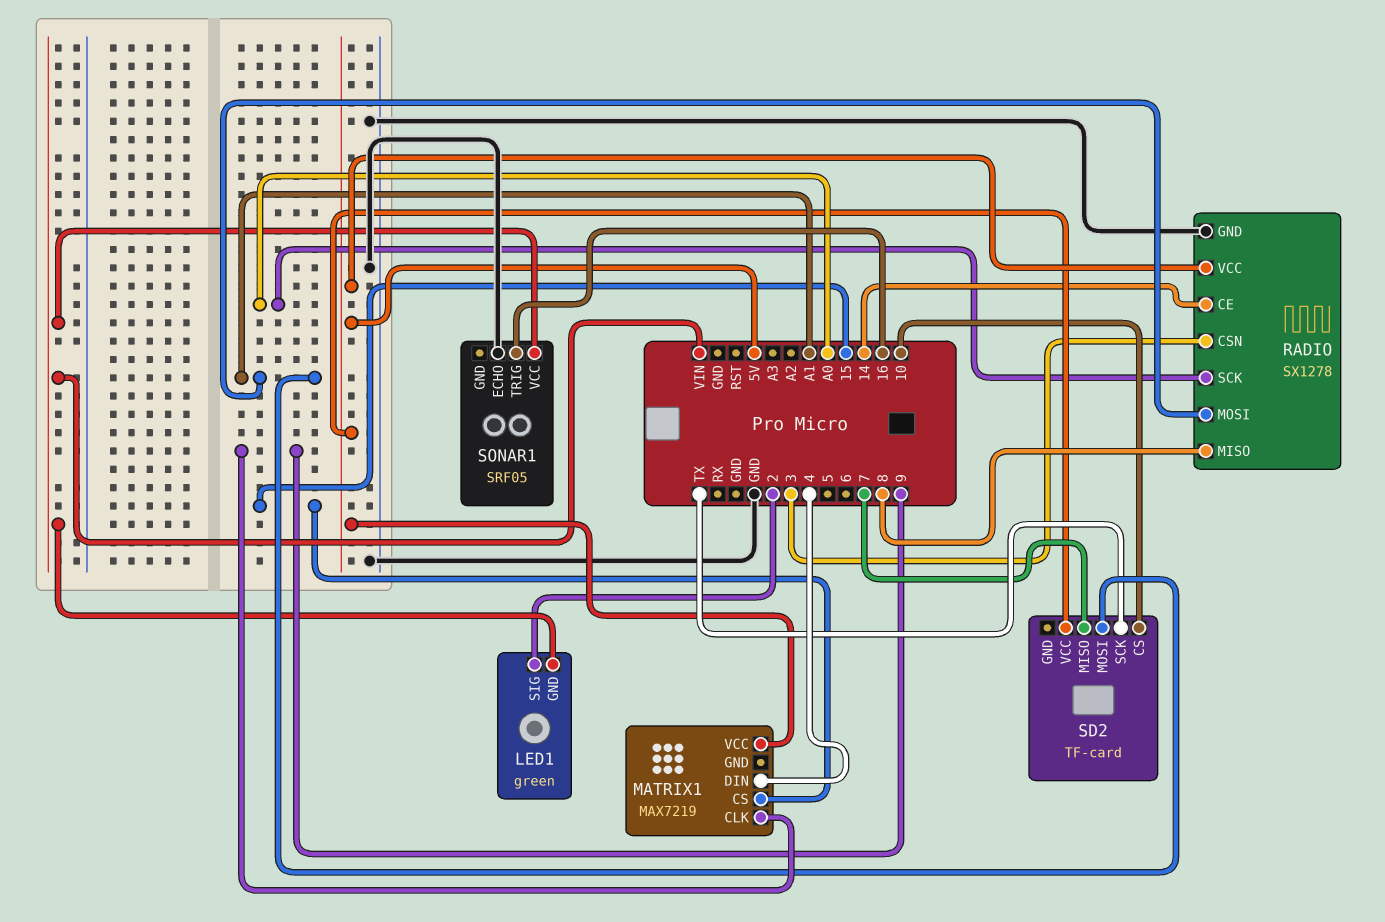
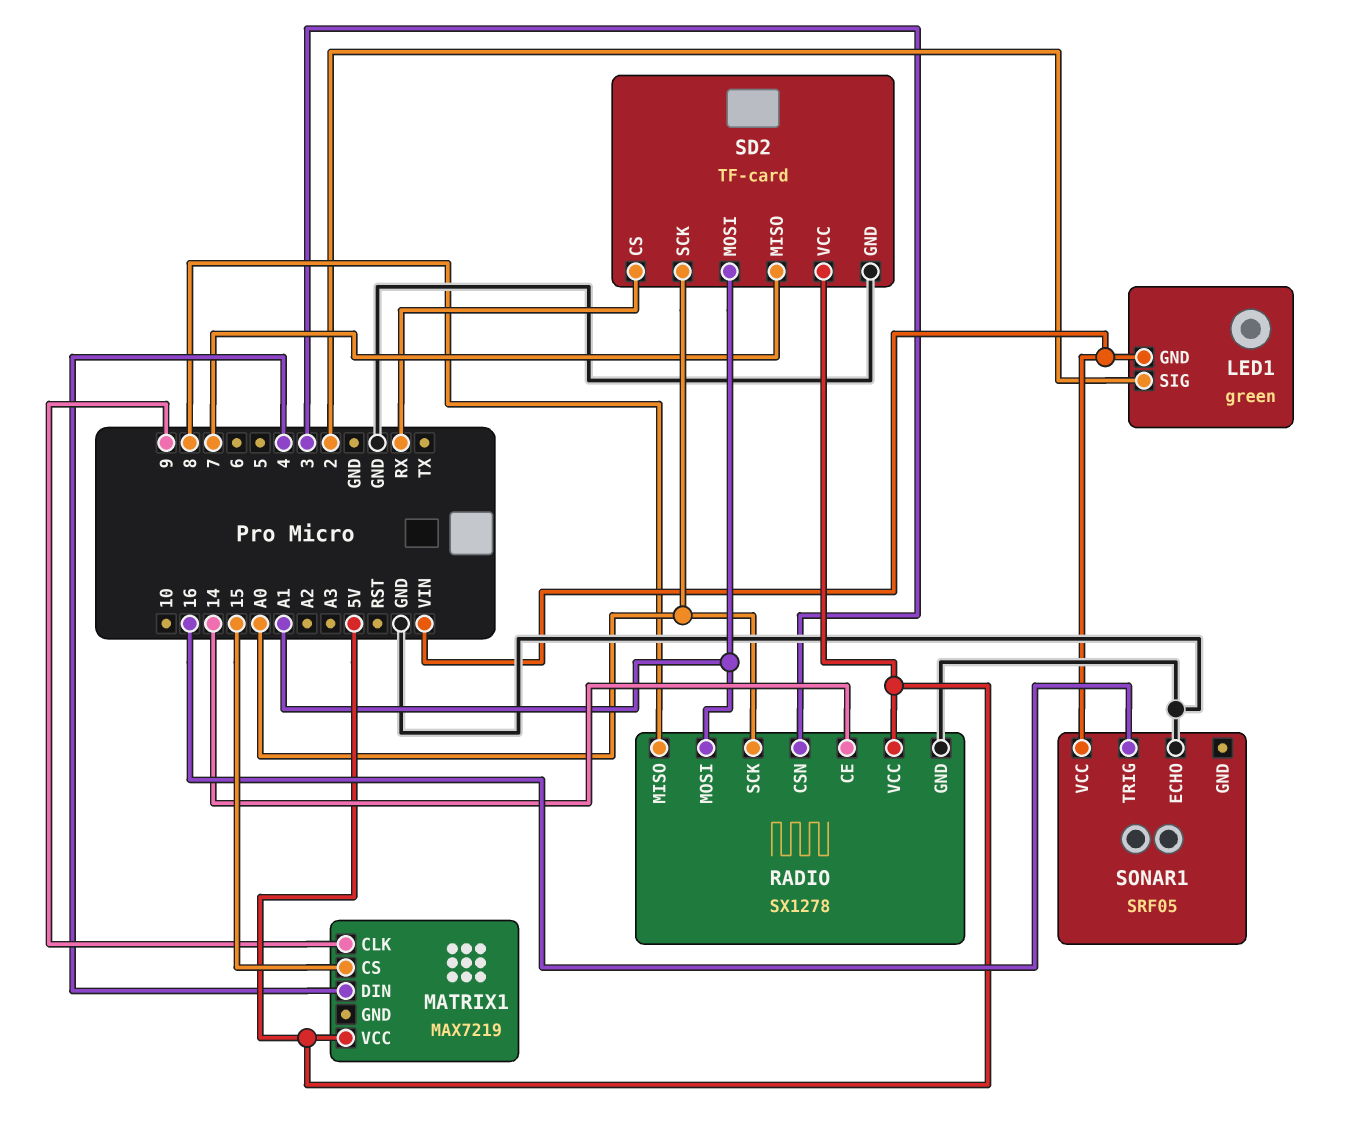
SD2 pin CS: 10 -> RX
SD2 pin GND: none -> GND
SD2 pin SCK: TX -> A0

